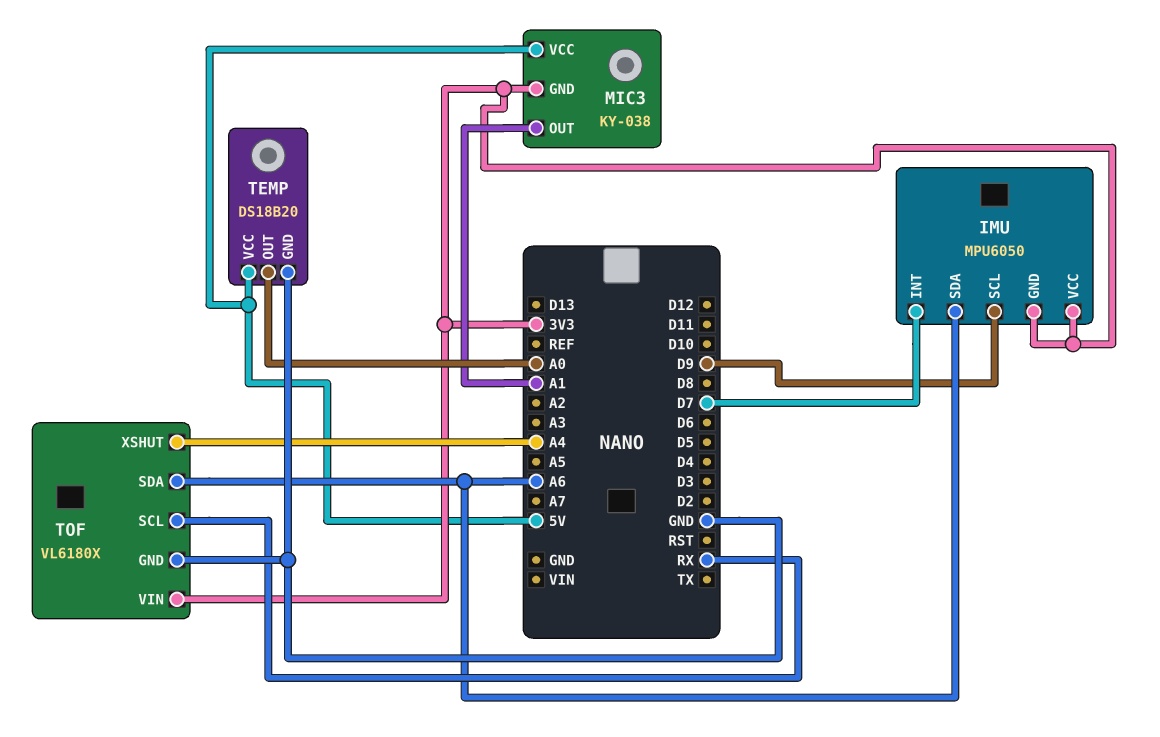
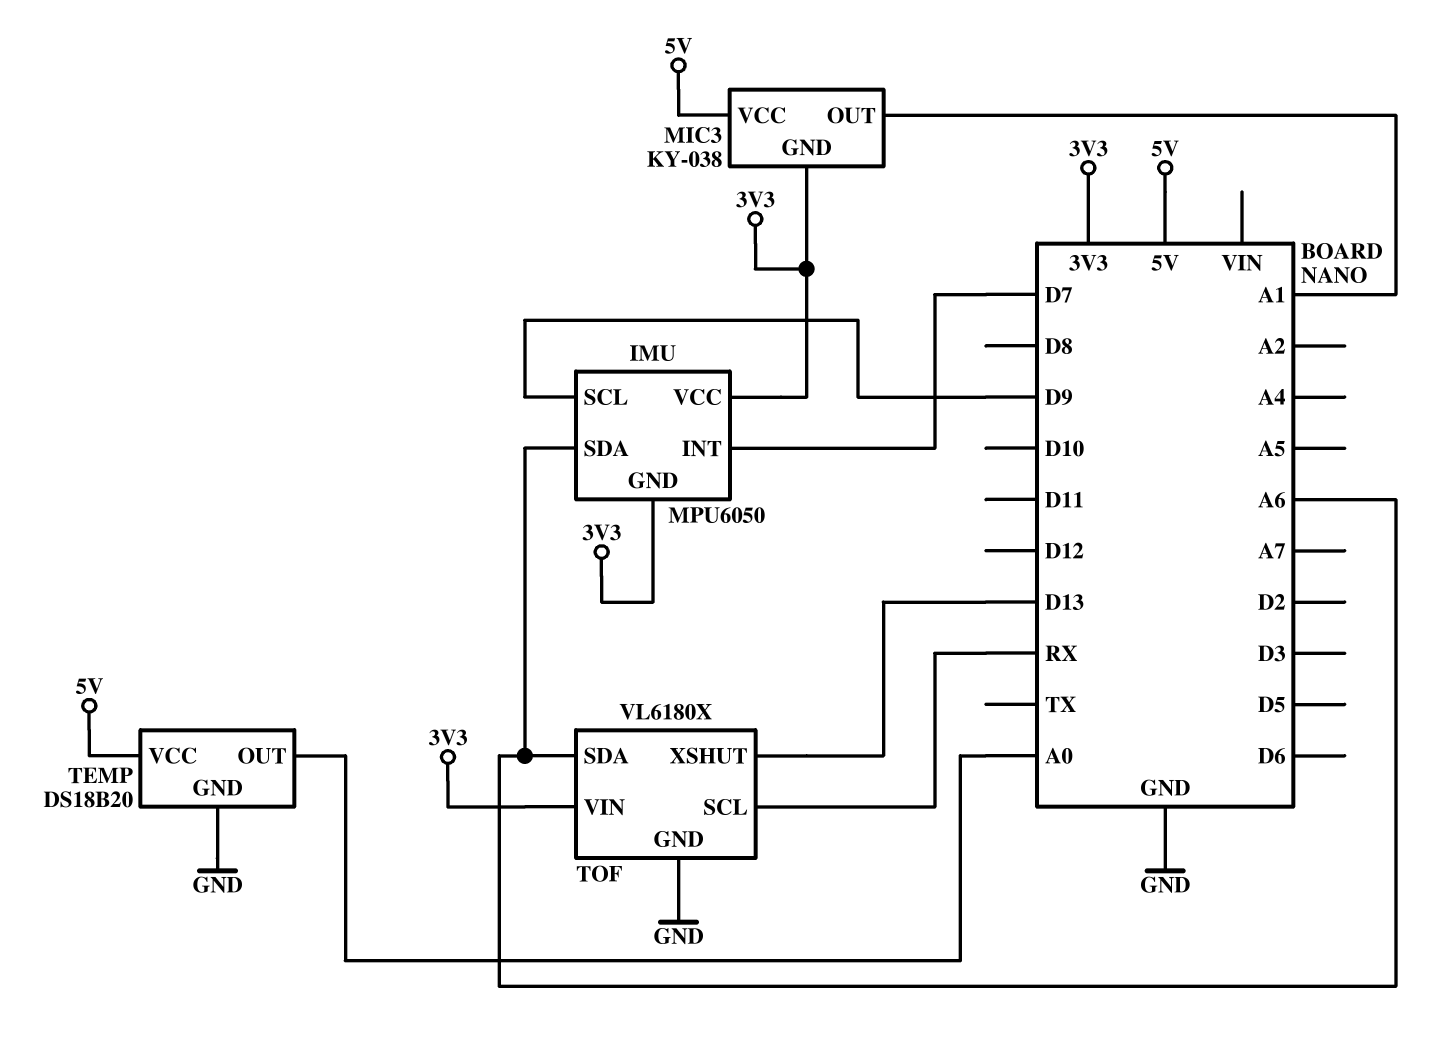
TOF pin XSHUT: A4 -> D13

